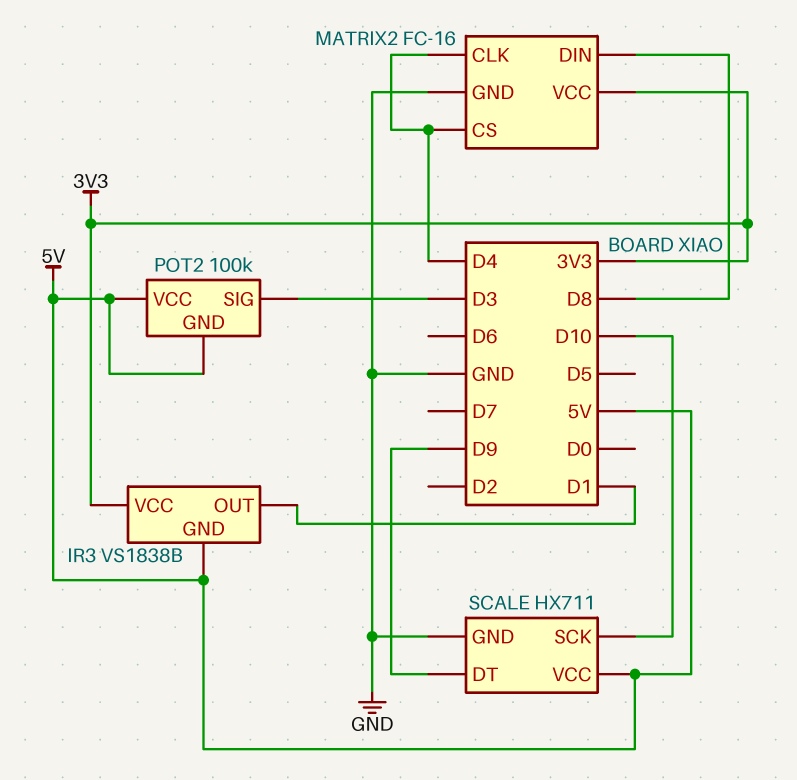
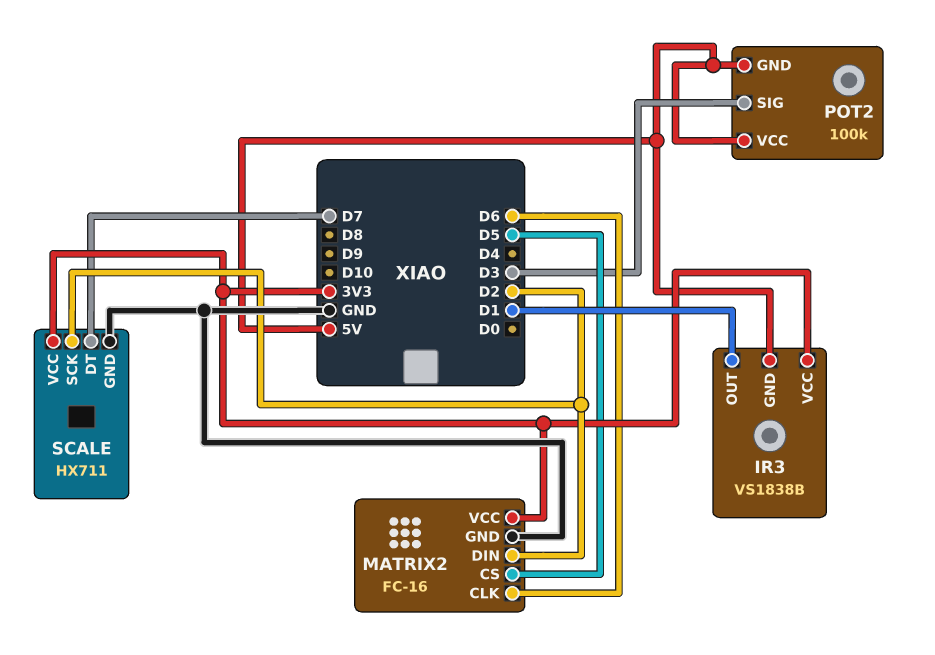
MATRIX2 pin CLK: D4 -> D6
MATRIX2 pin CS: D4 -> D5
MATRIX2 pin DIN: D8 -> D2
SCALE pin DT: D9 -> D7
SCALE pin SCK: D10 -> D2
SCALE pin VCC: 5V -> 3V3

